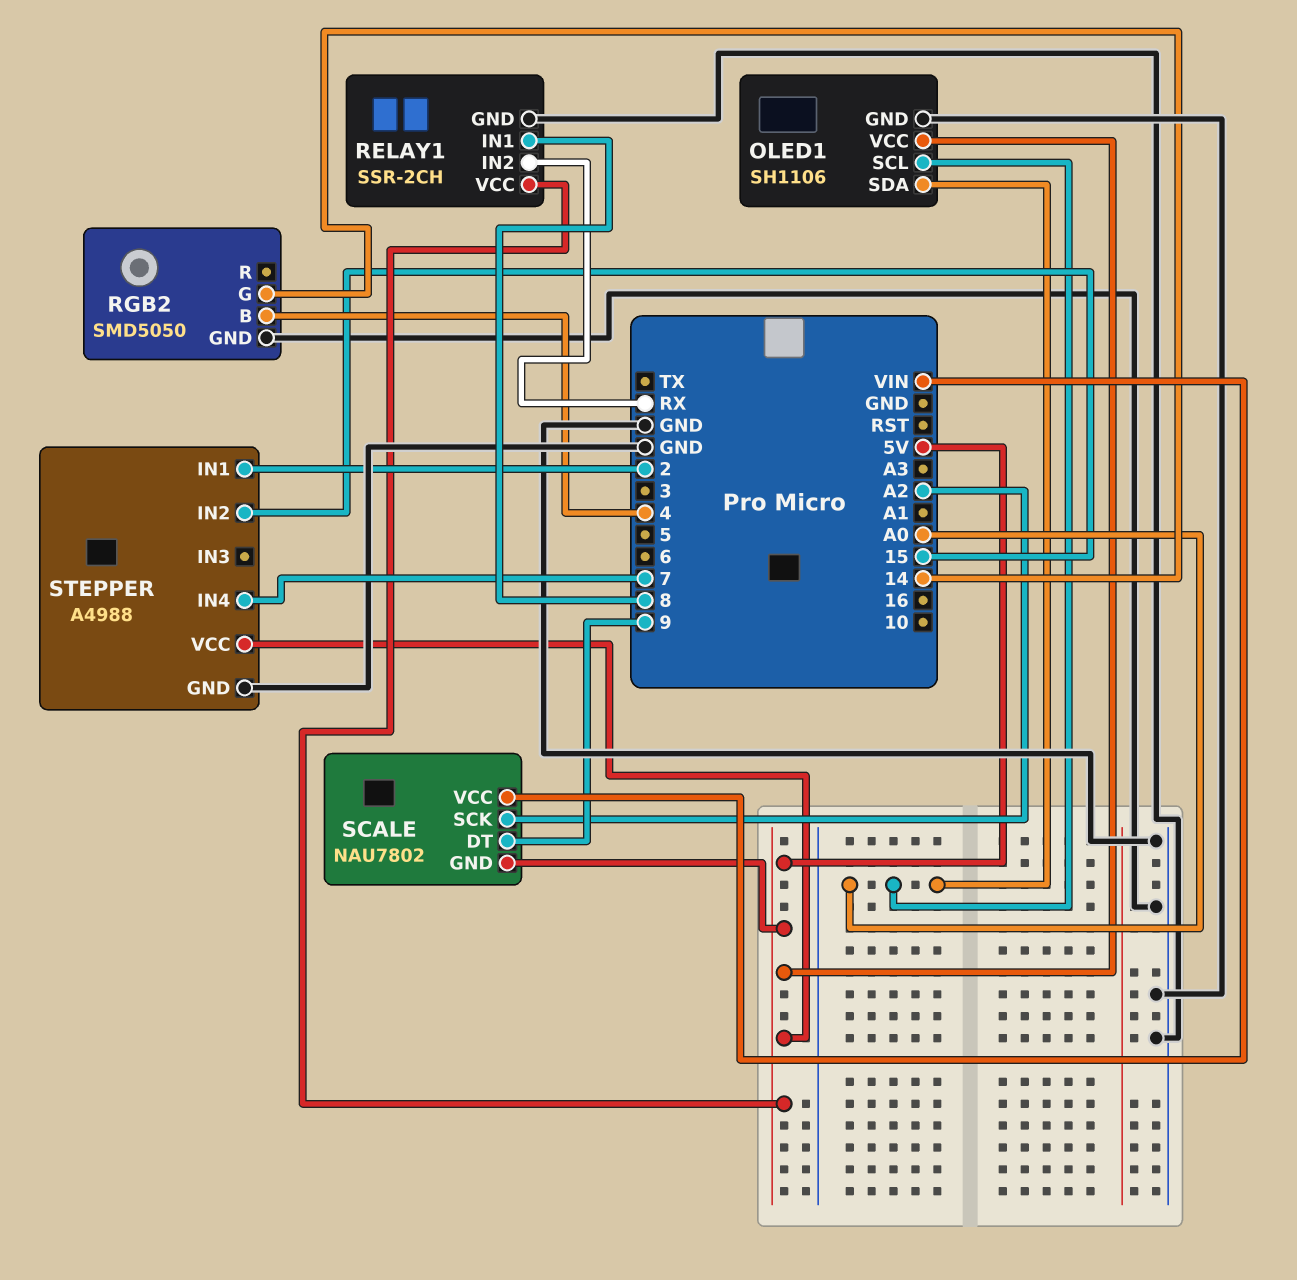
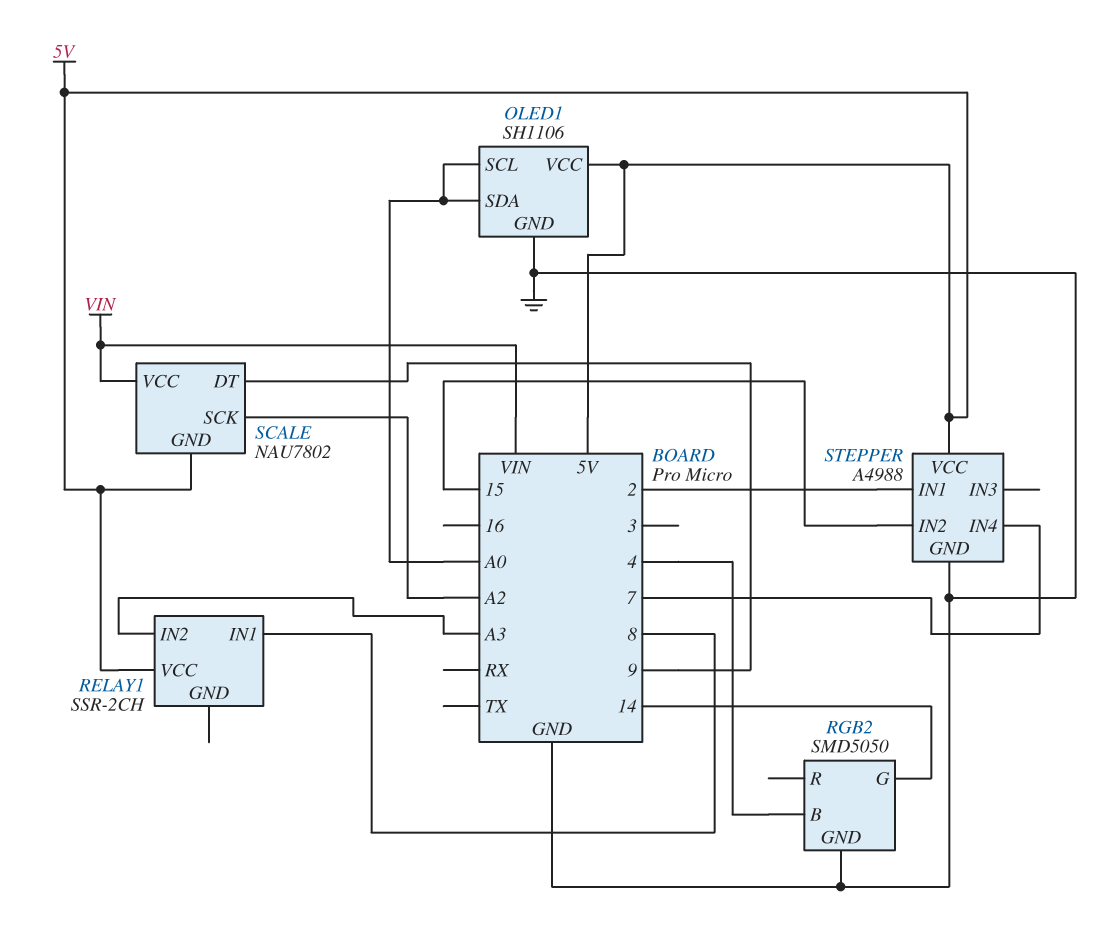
RELAY1 pin GND: GND -> none
RELAY1 pin IN2: RX -> A3

